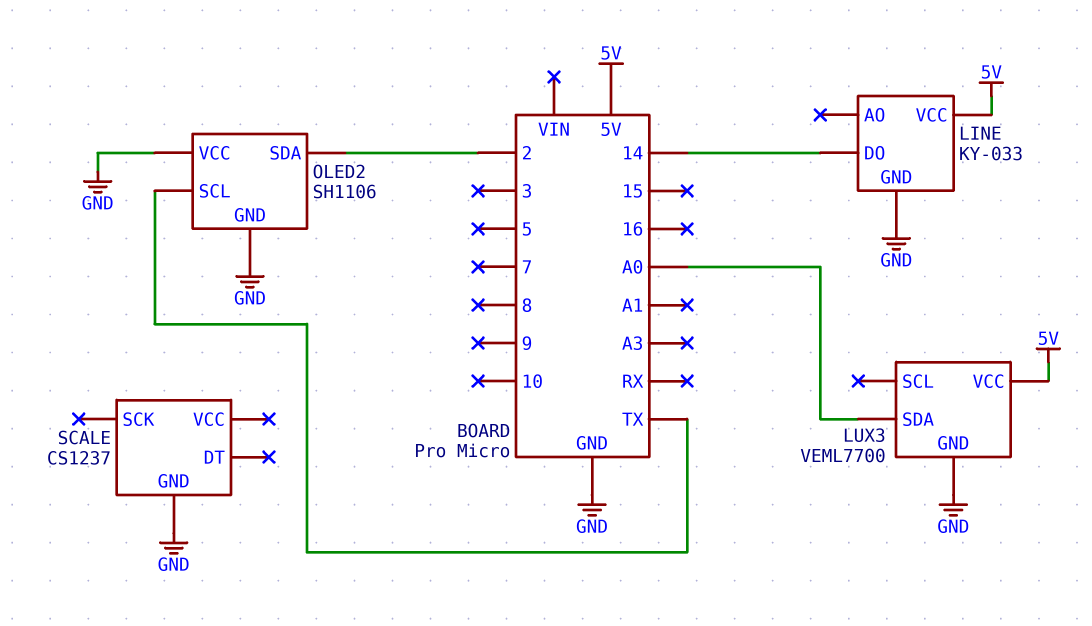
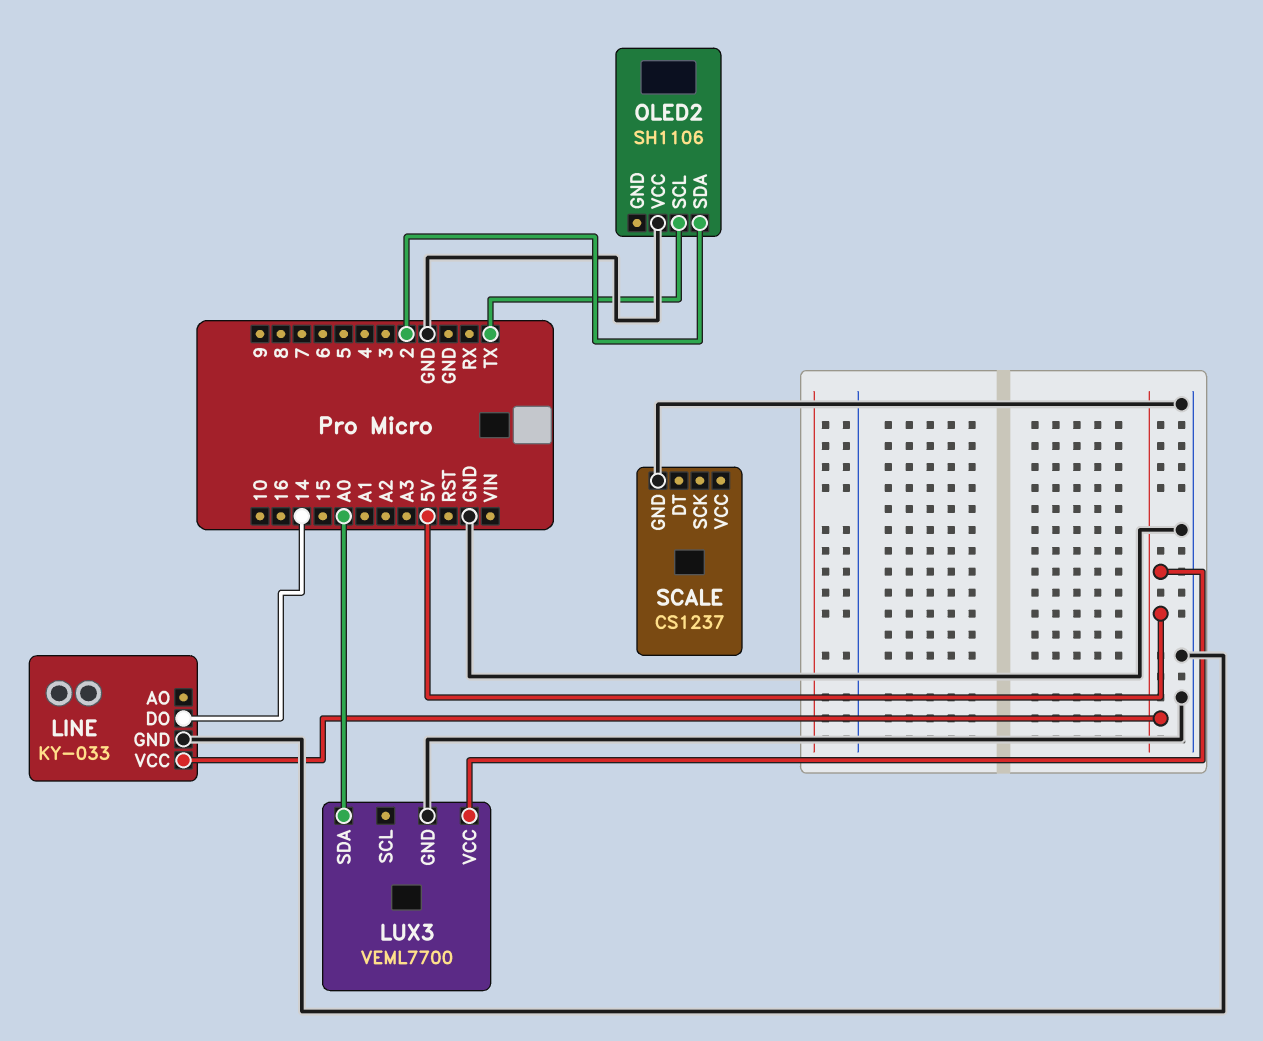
OLED2 pin GND: GND -> none

